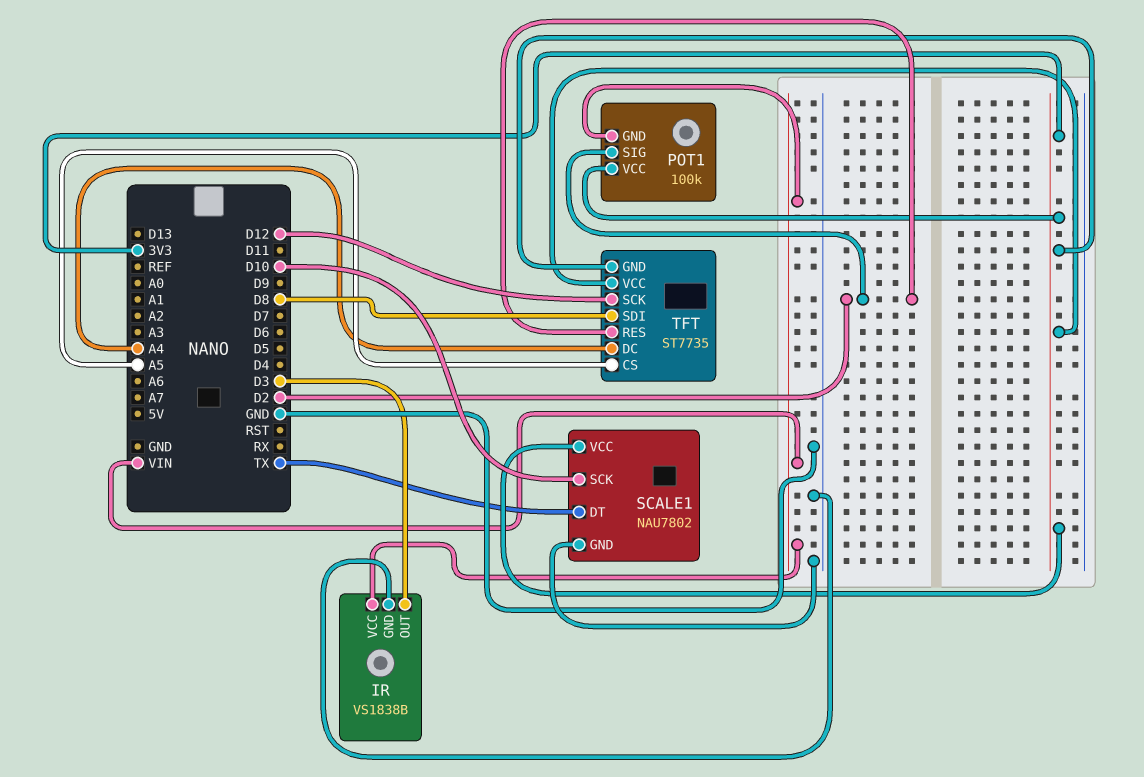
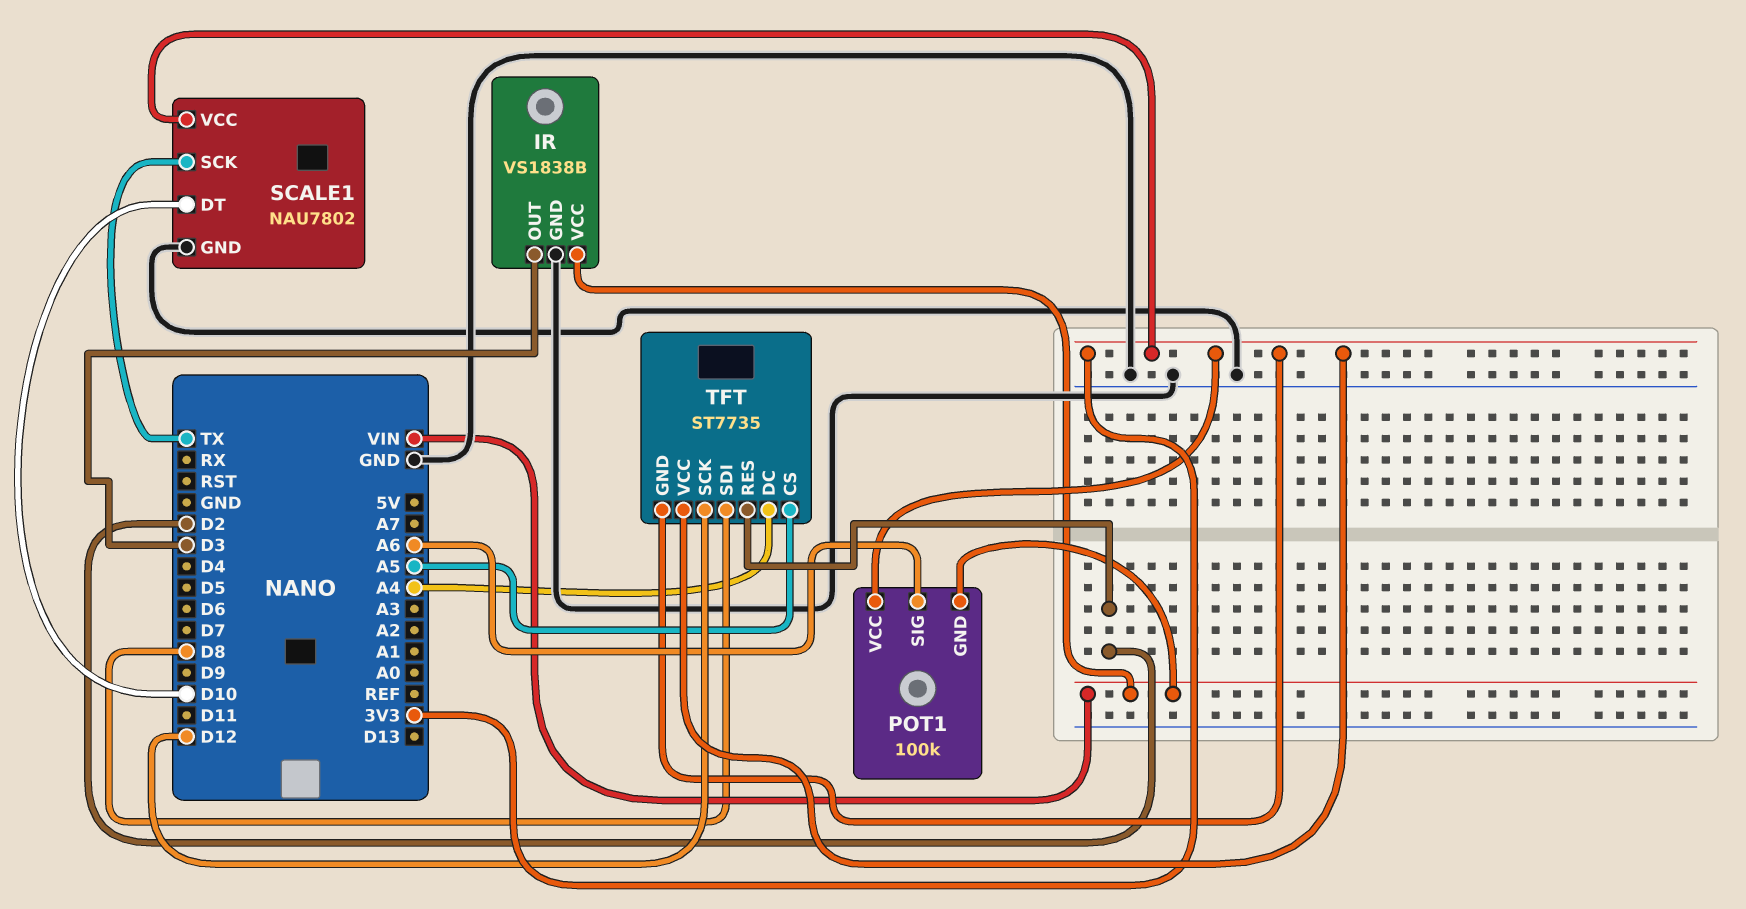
POT1 pin SIG: D2 -> A6
SCALE1 pin DT: TX -> D10
SCALE1 pin SCK: D10 -> TX

